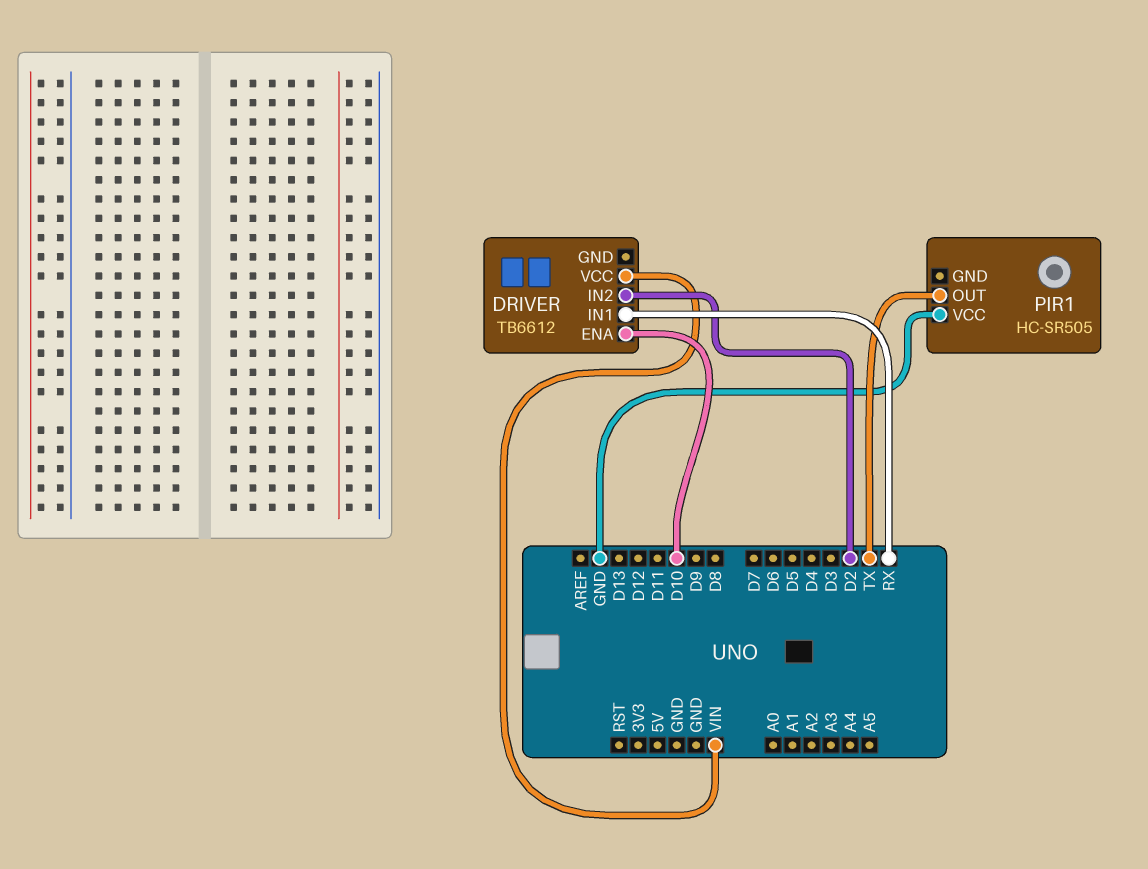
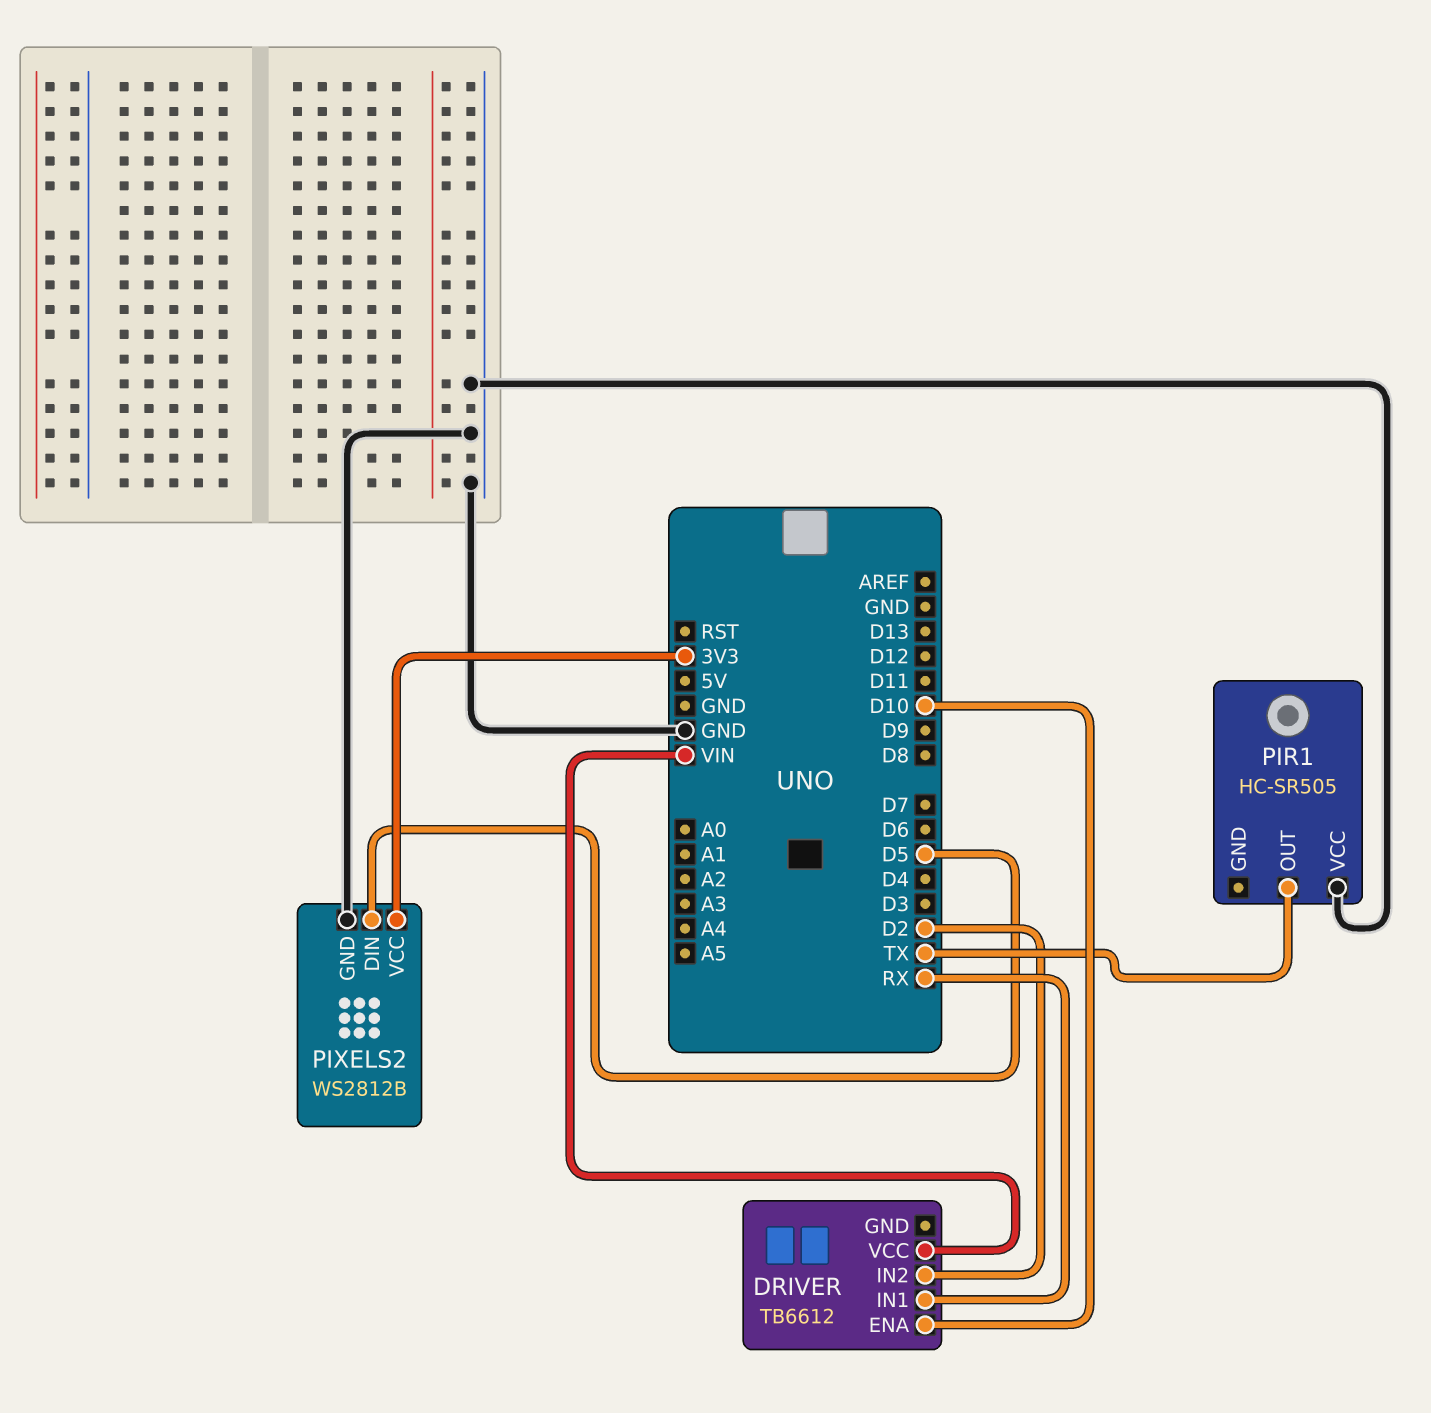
PIXELS2: none -> WS2812B
PIXELS2 pin DIN: none -> D5
PIXELS2 pin GND: none -> GND
PIXELS2 pin VCC: none -> 3V3

